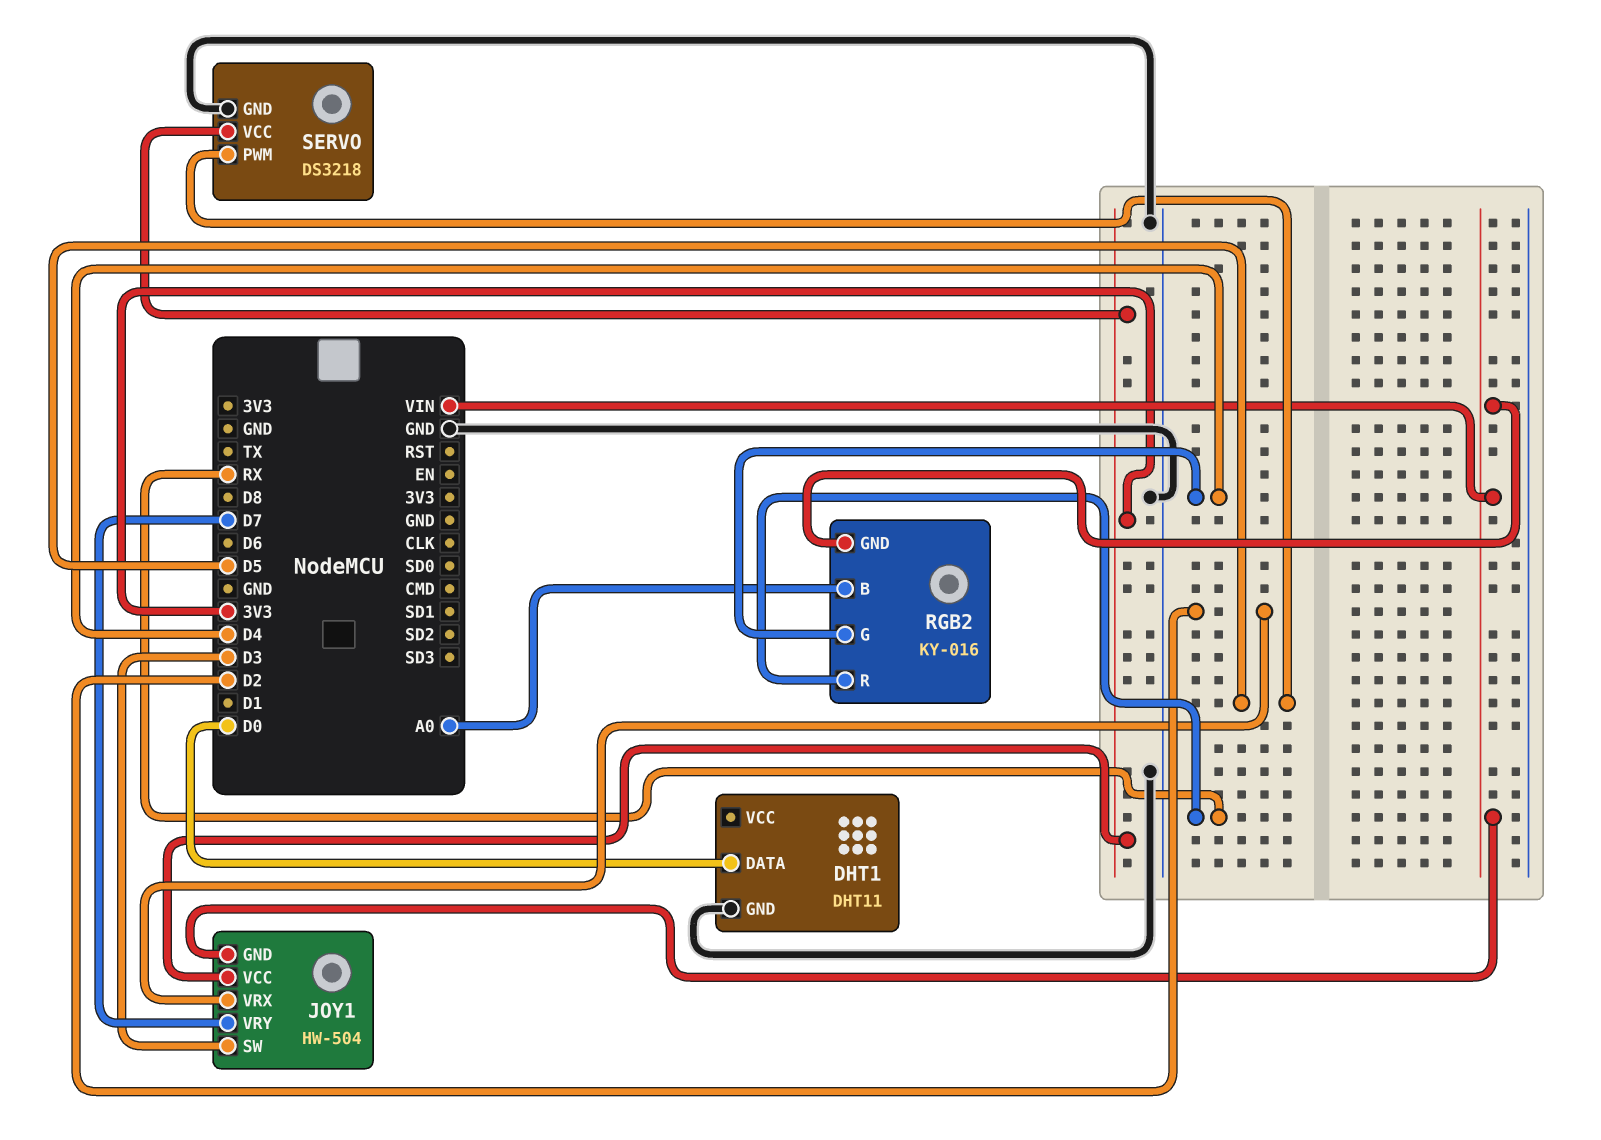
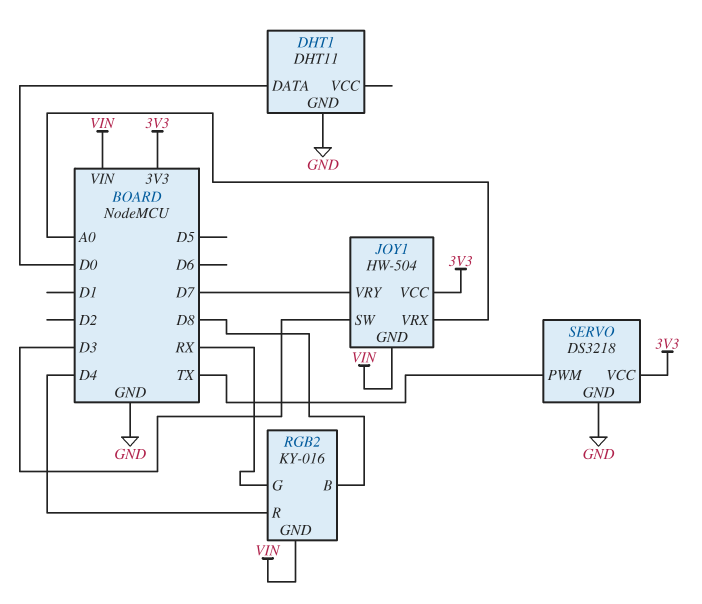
JOY1 pin VRX: D2 -> A0
RGB2 pin B: A0 -> D8
RGB2 pin G: D4 -> RX
RGB2 pin R: RX -> D4
SERVO pin PWM: D5 -> TX

